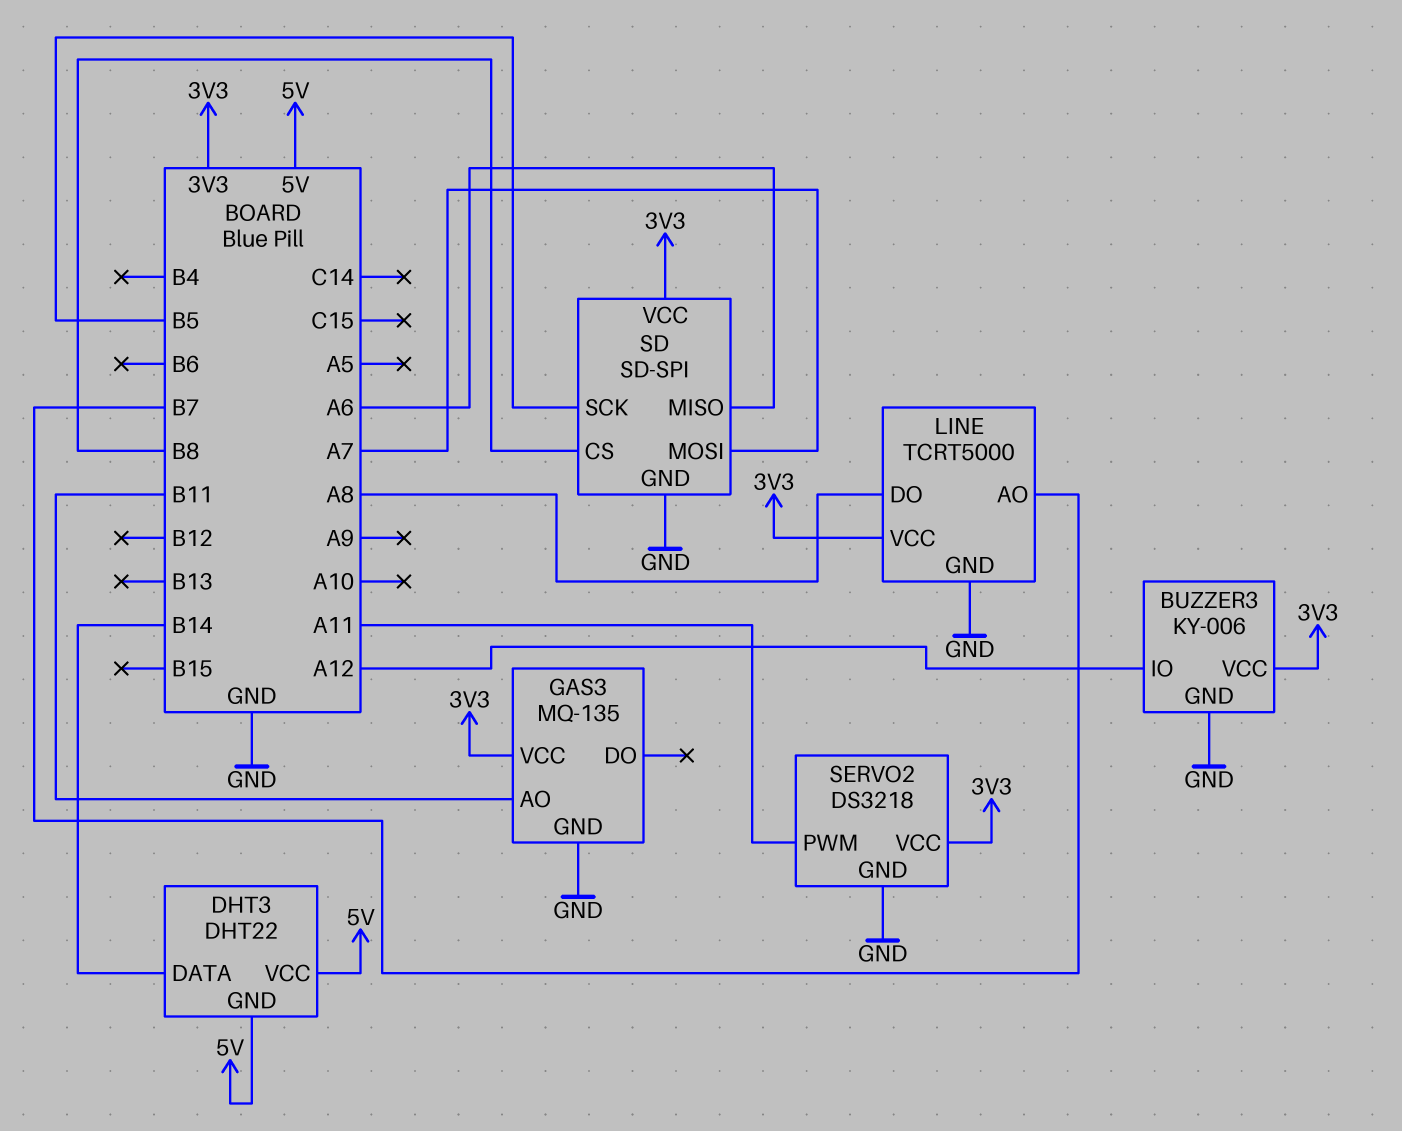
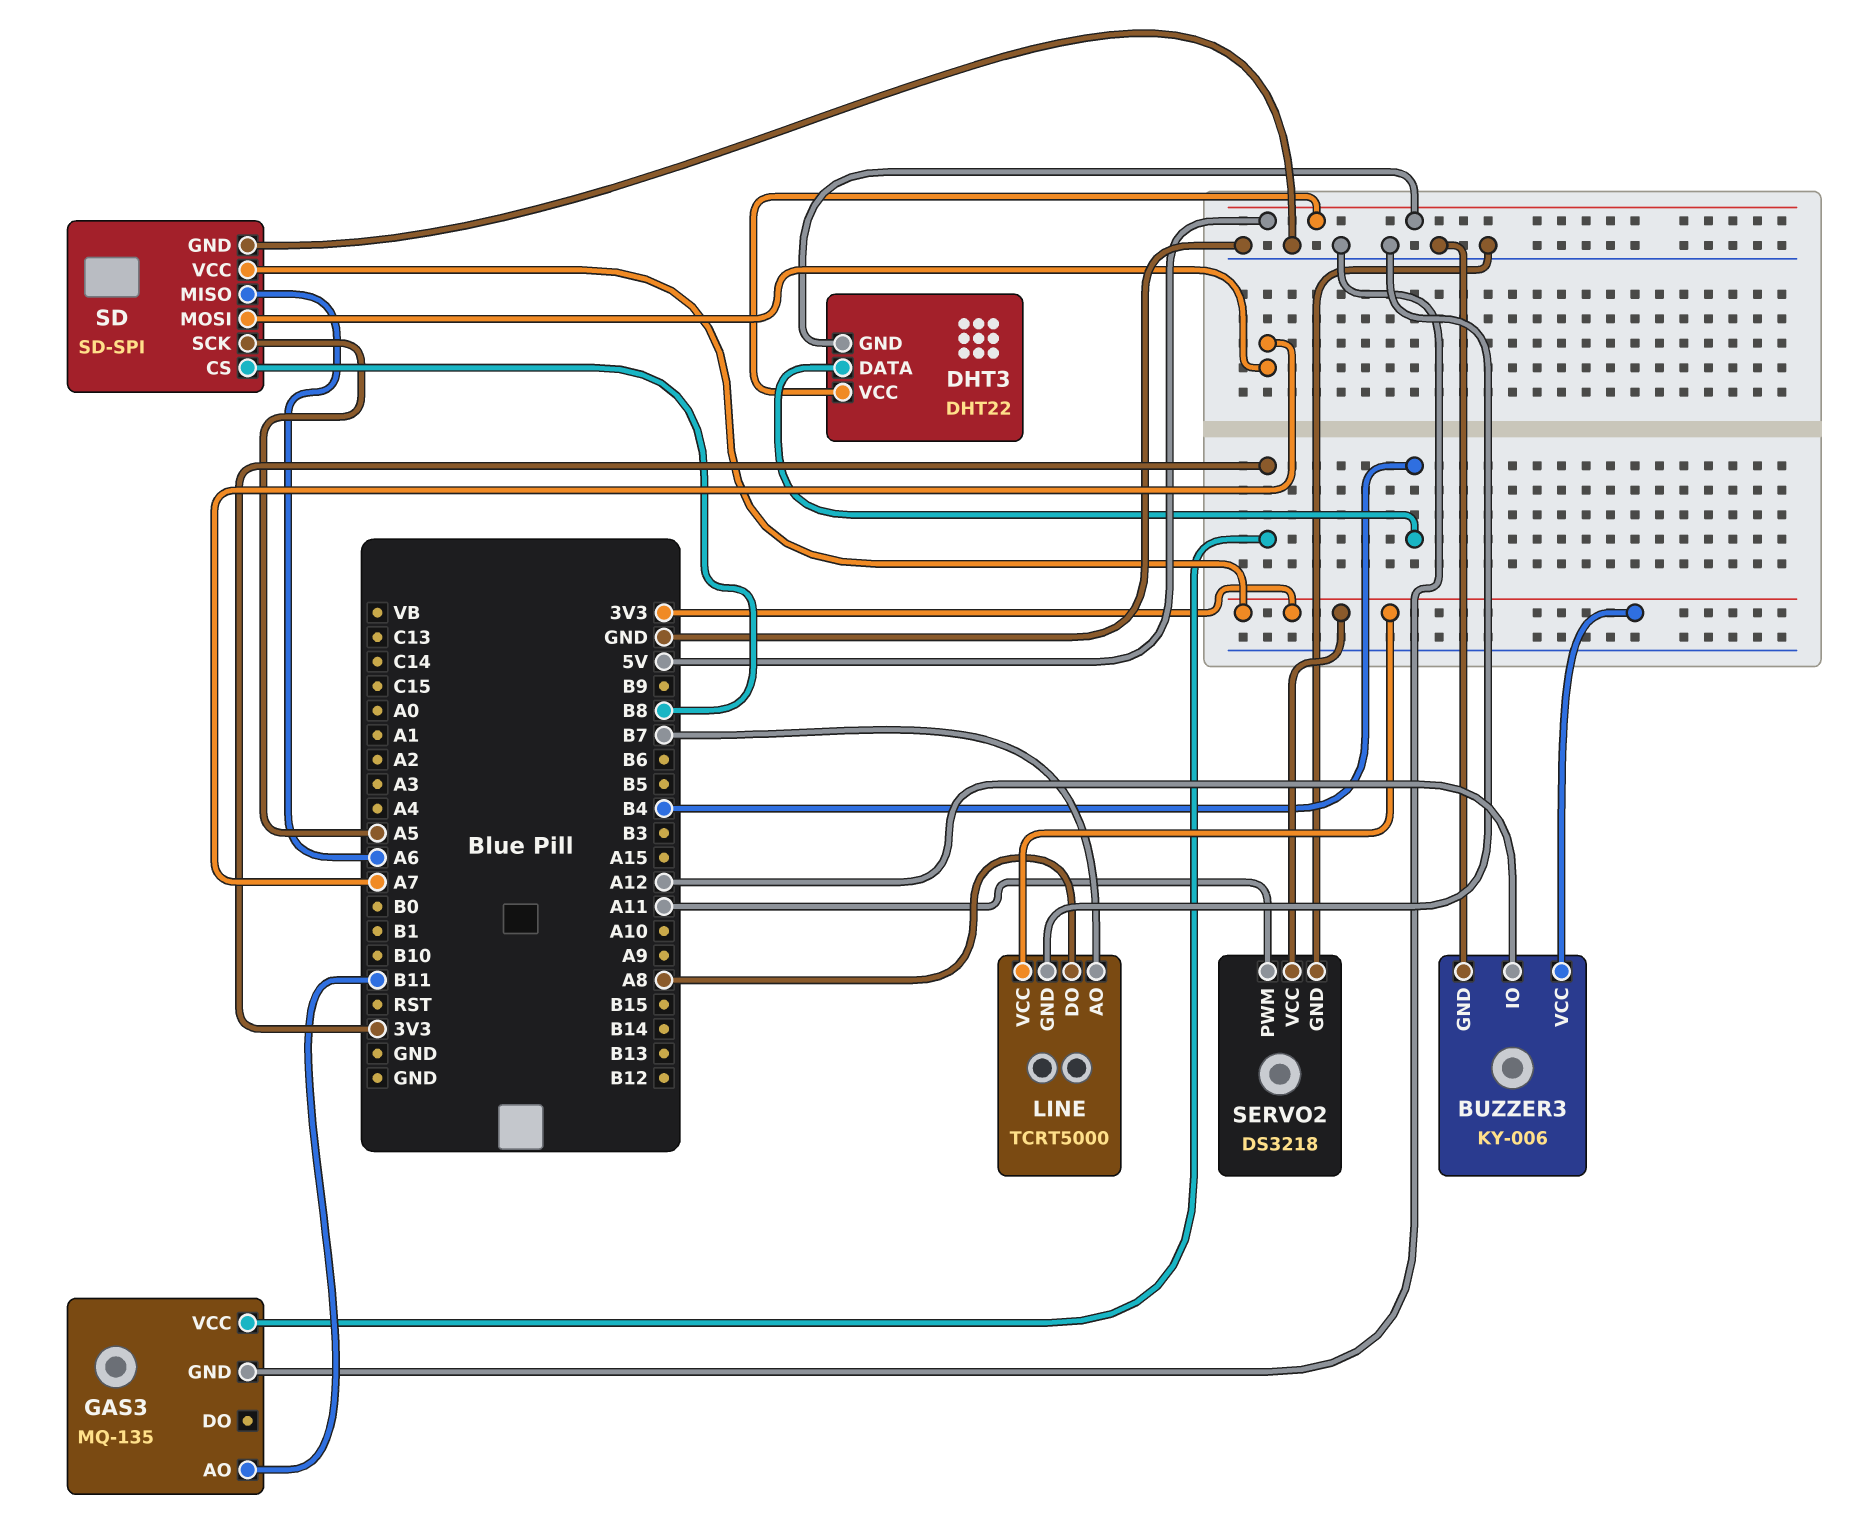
DHT3 pin DATA: B14 -> B4
SD pin SCK: B5 -> A5

